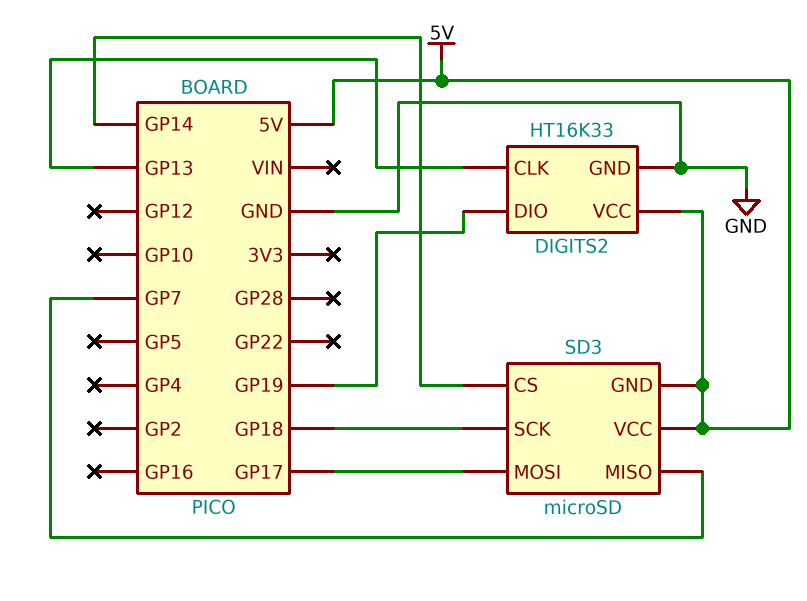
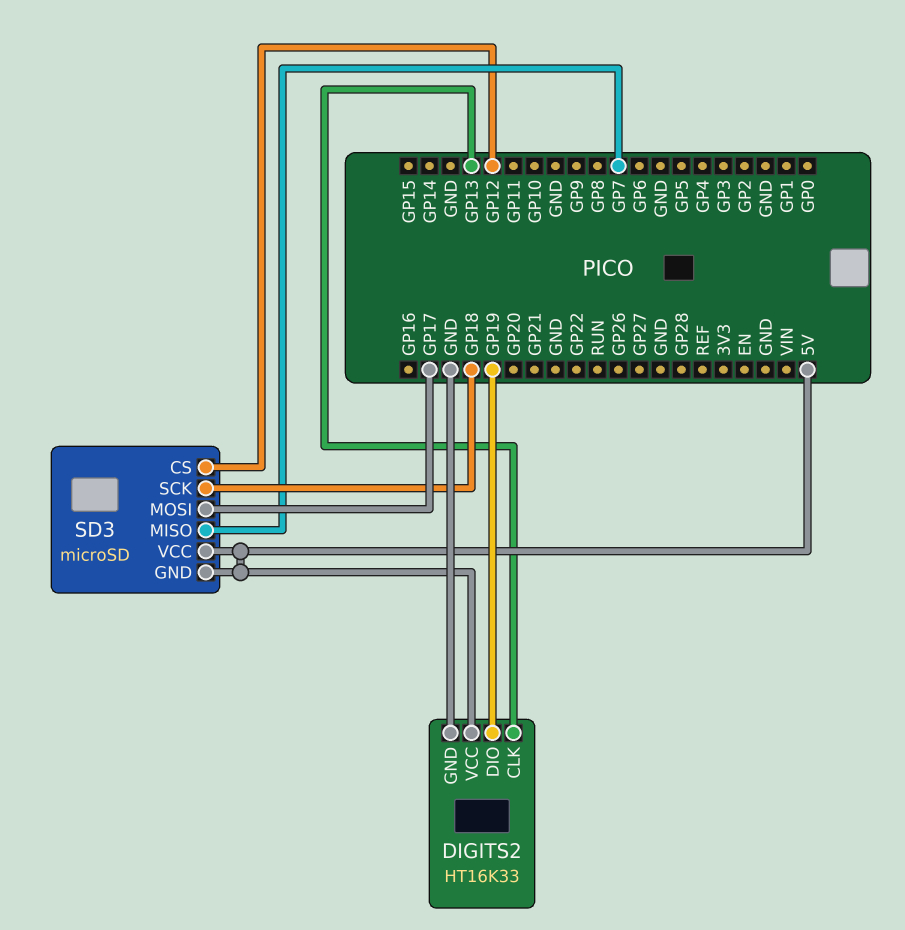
SD3 pin CS: GP14 -> GP12

